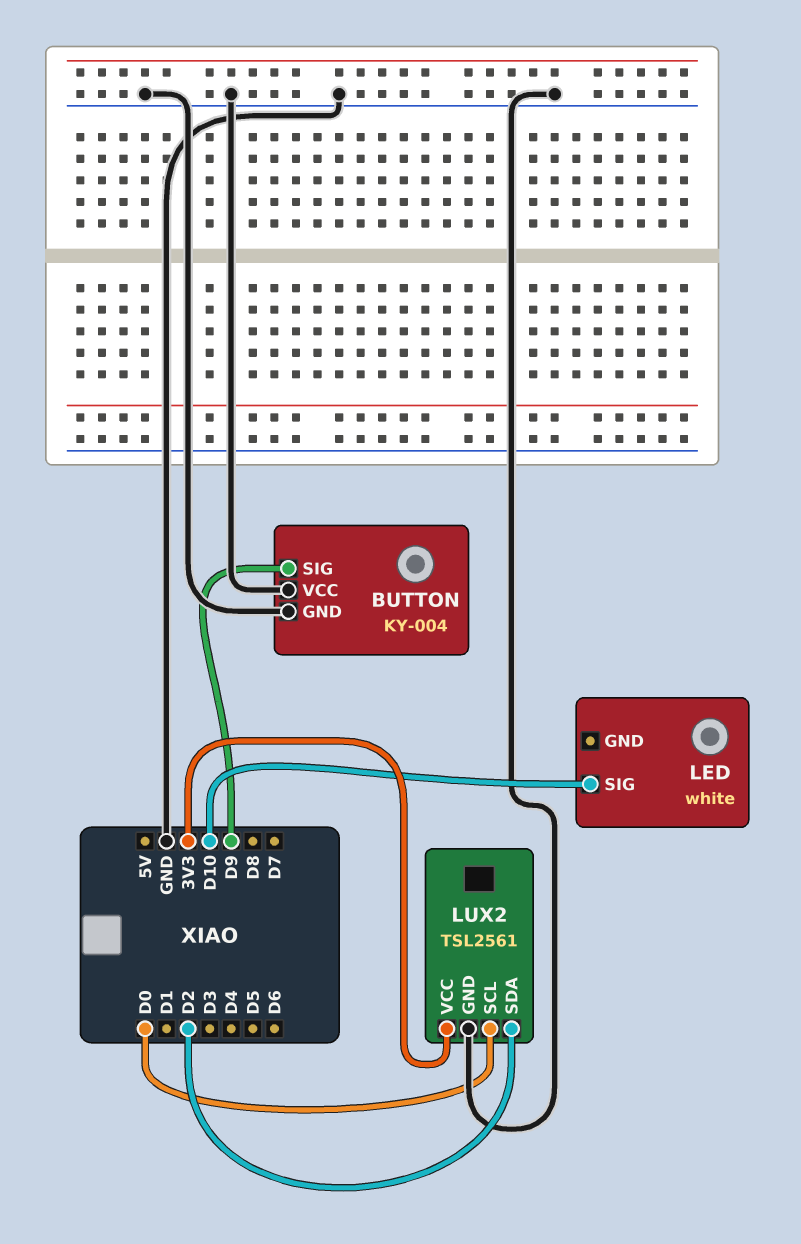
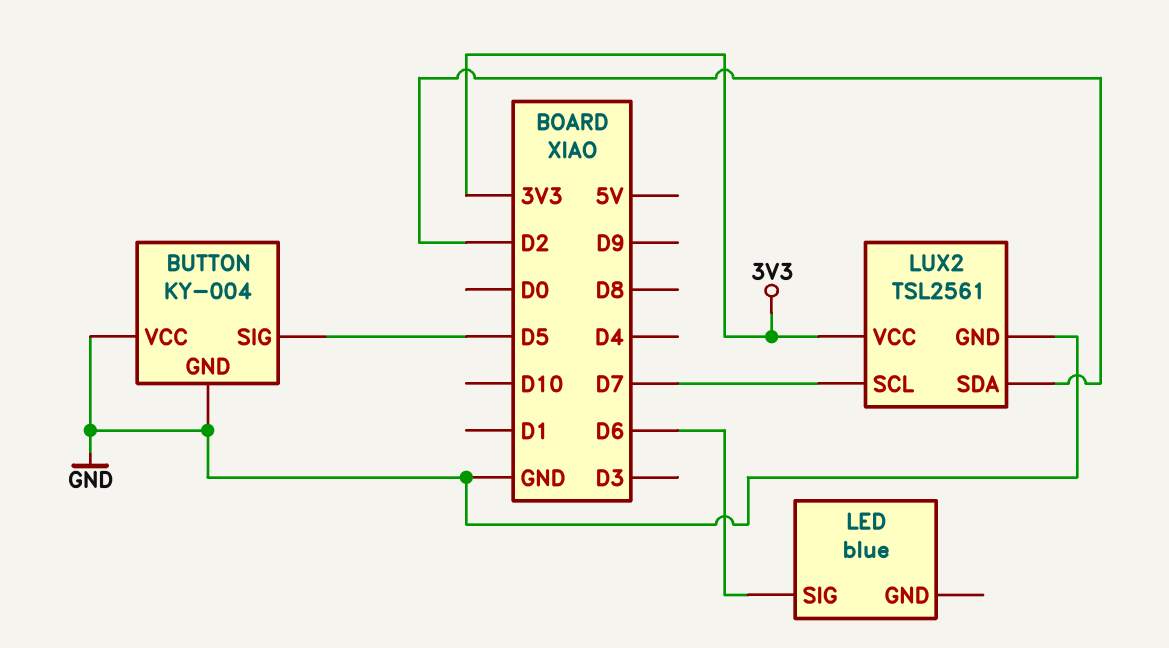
BUTTON pin SIG: D9 -> D5
LED: white -> blue
LED pin SIG: D10 -> D6
LUX2 pin SCL: D0 -> D7

